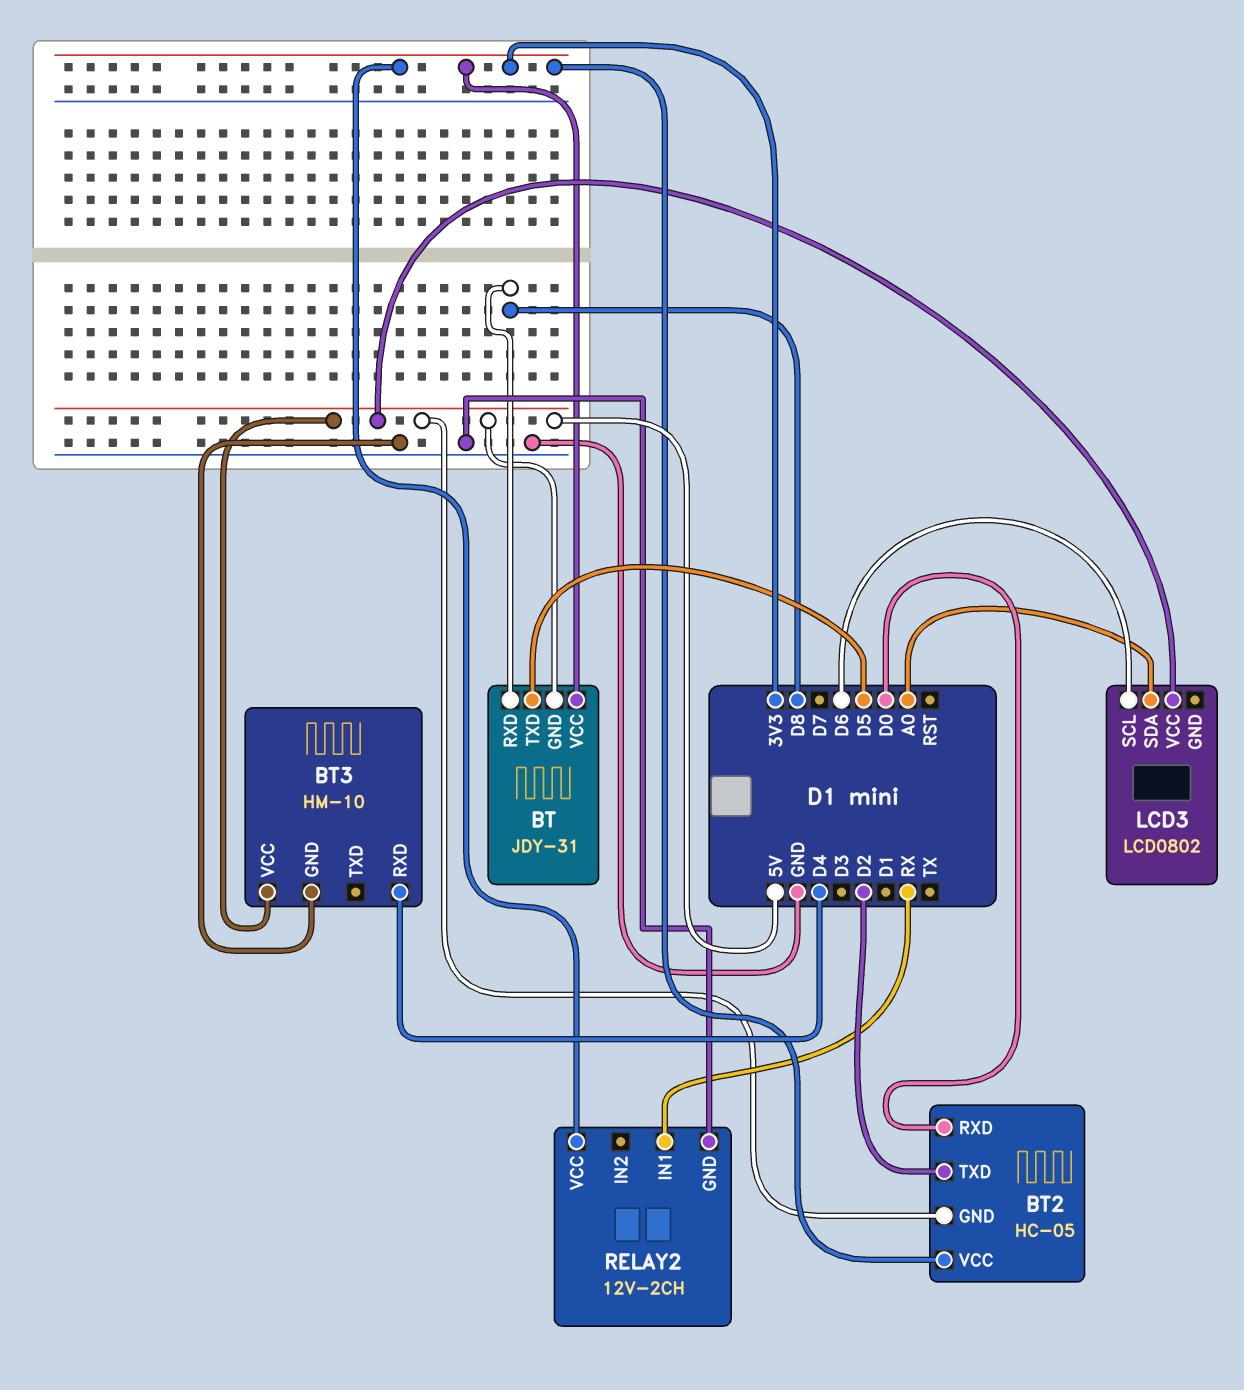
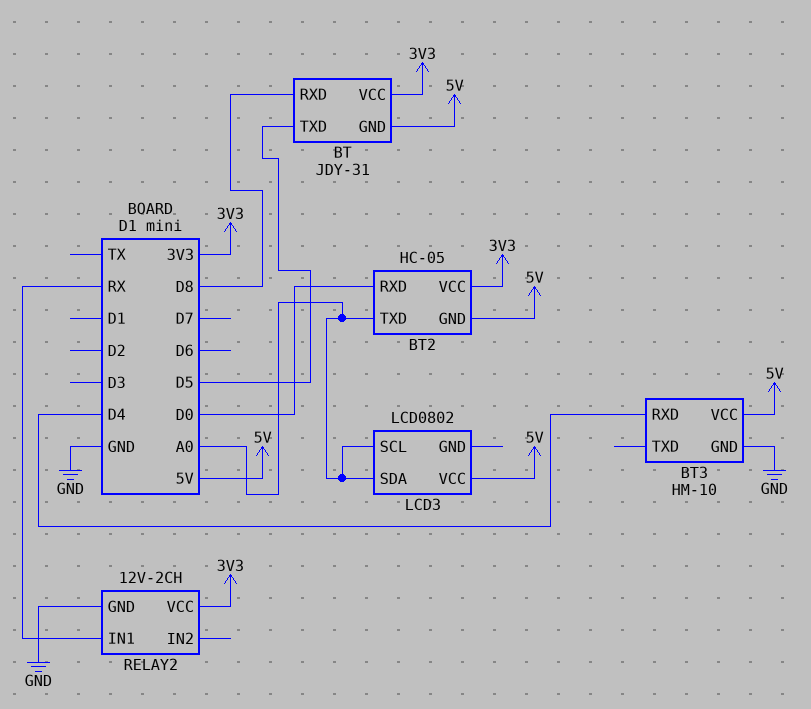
BT2 pin TXD: D2 -> A0
LCD3 pin SCL: D6 -> A0

